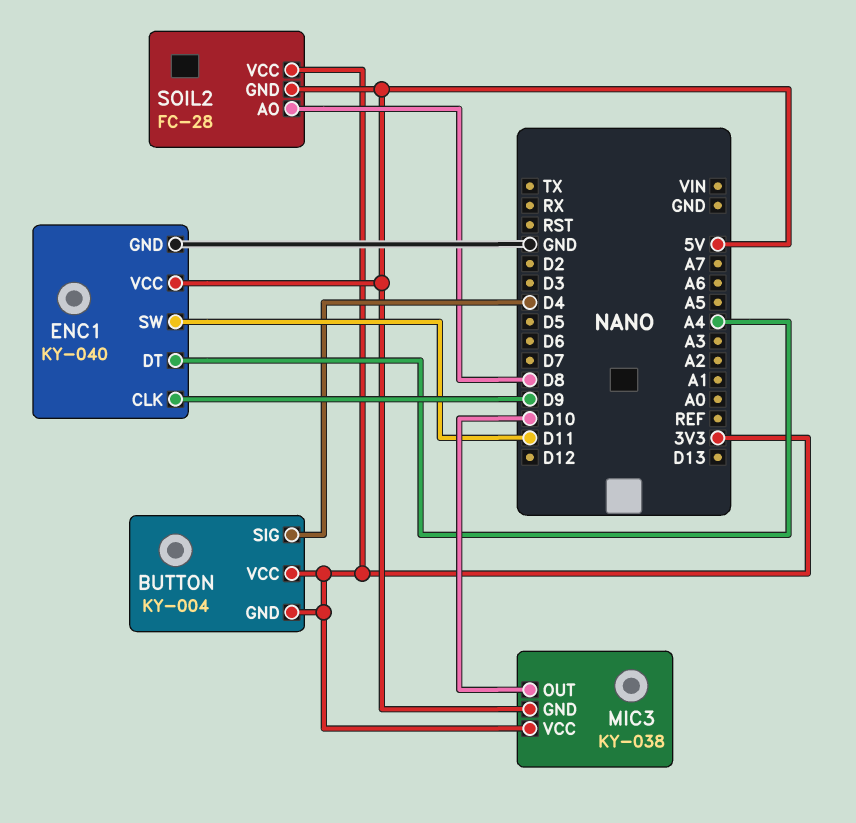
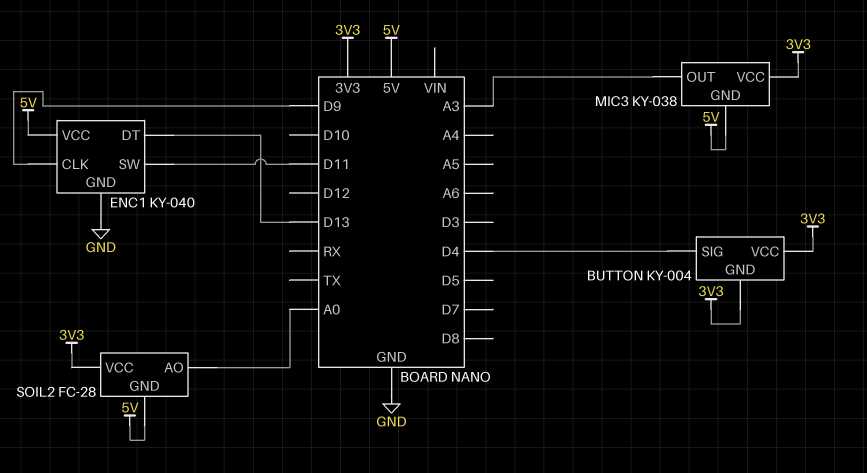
ENC1 pin DT: A4 -> D13
MIC3 pin OUT: D10 -> A3
SOIL2 pin AO: D8 -> A0

